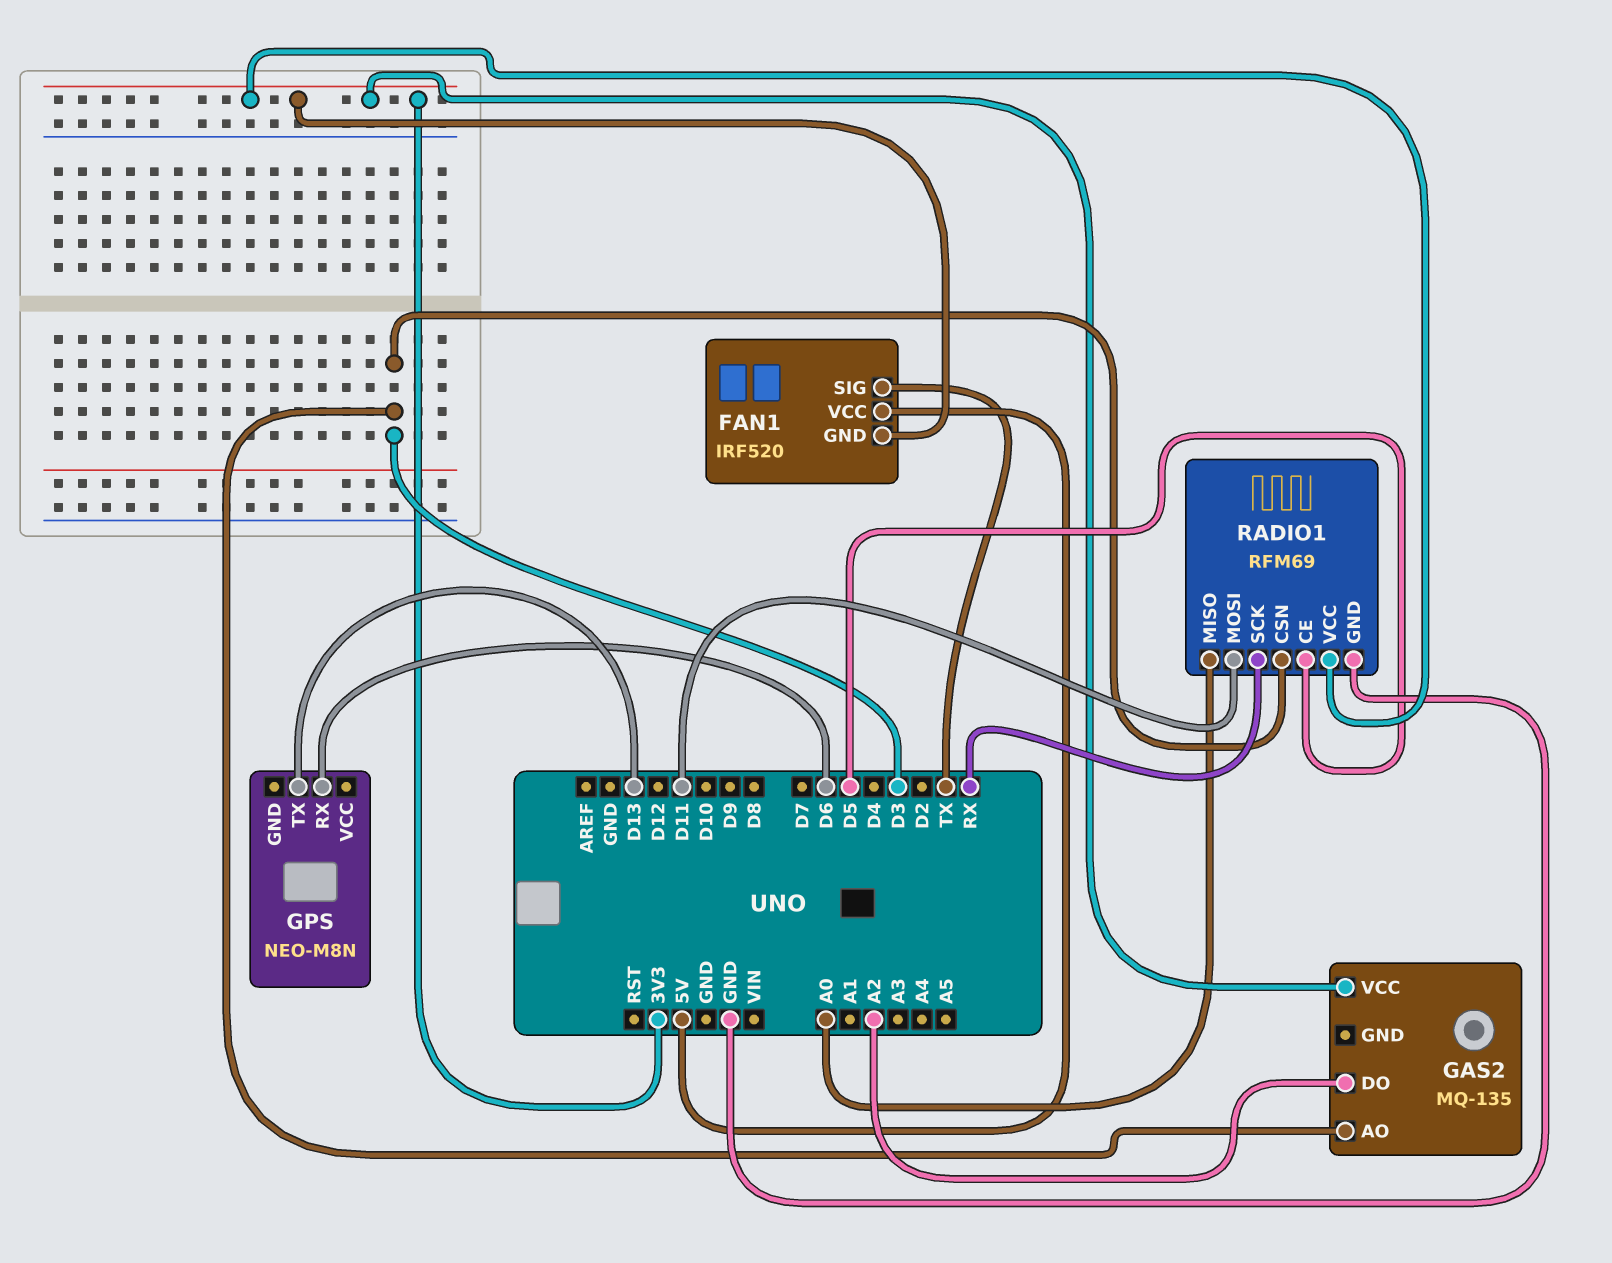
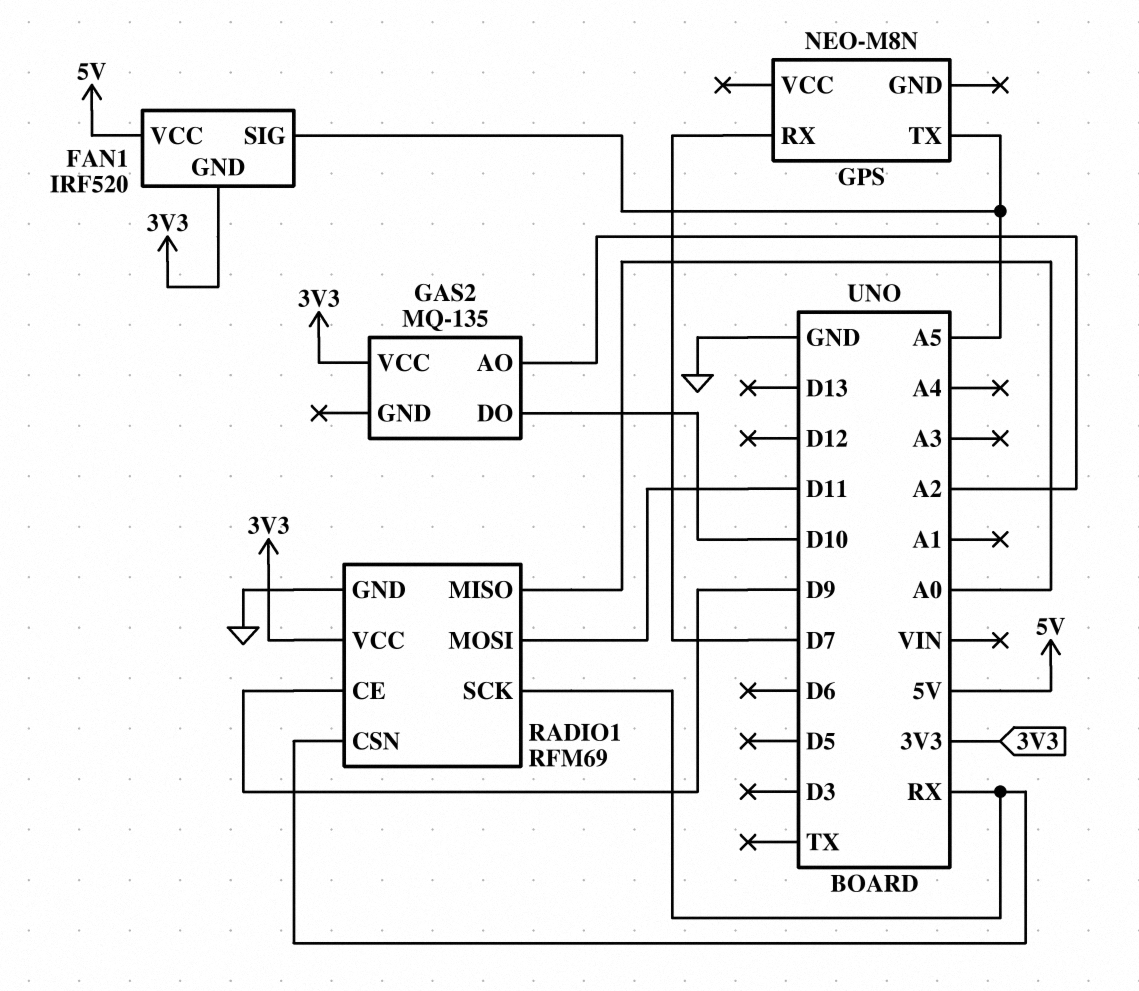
FAN1 pin SIG: TX -> A5
GAS2 pin AO: D3 -> A2
GAS2 pin DO: A2 -> D10
GPS pin RX: D6 -> D7
GPS pin TX: D13 -> A5
RADIO1 pin CE: D5 -> D9
RADIO1 pin CSN: D3 -> RX

